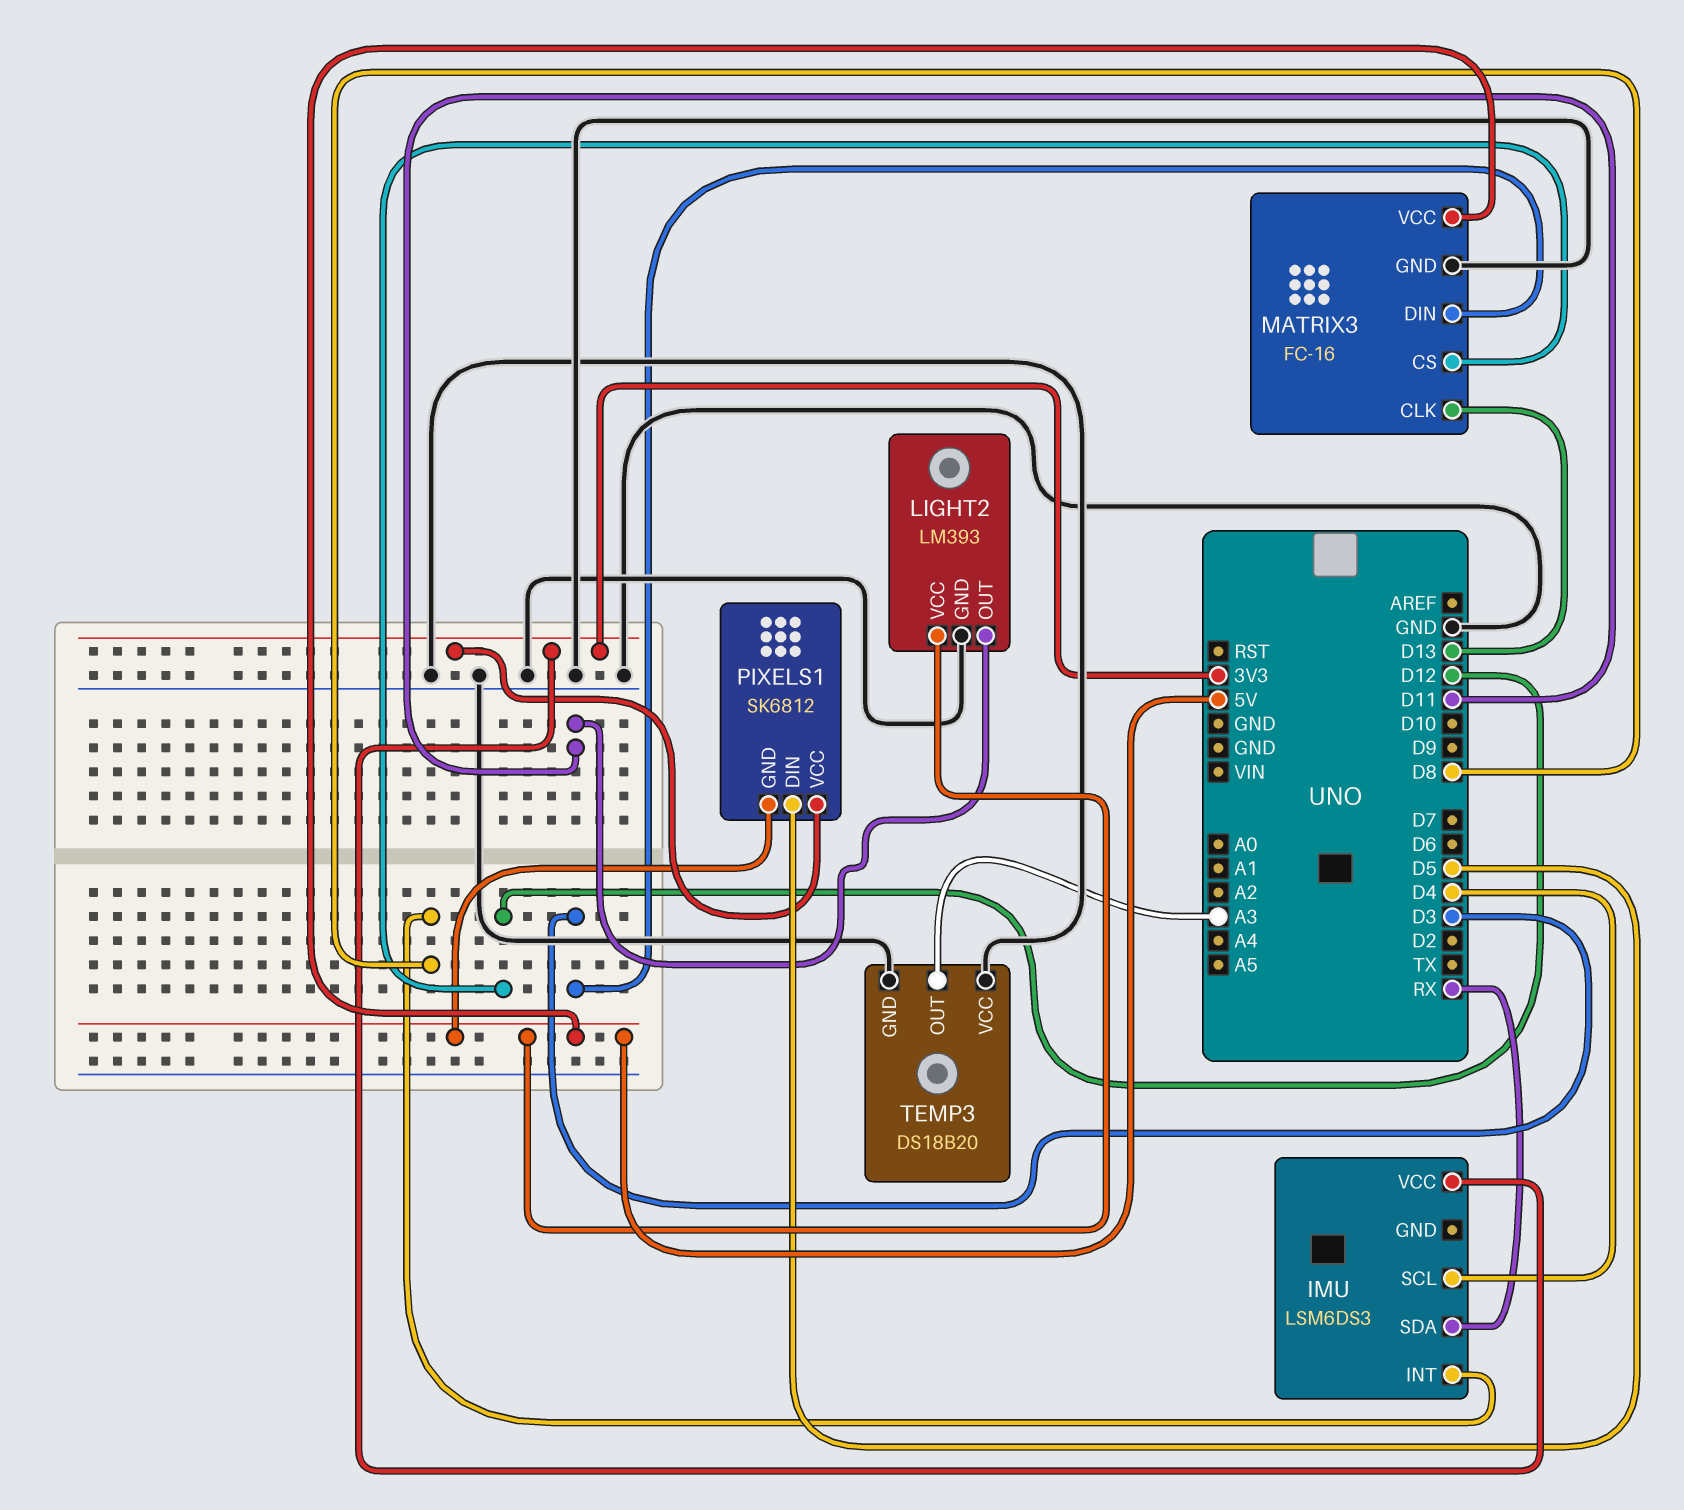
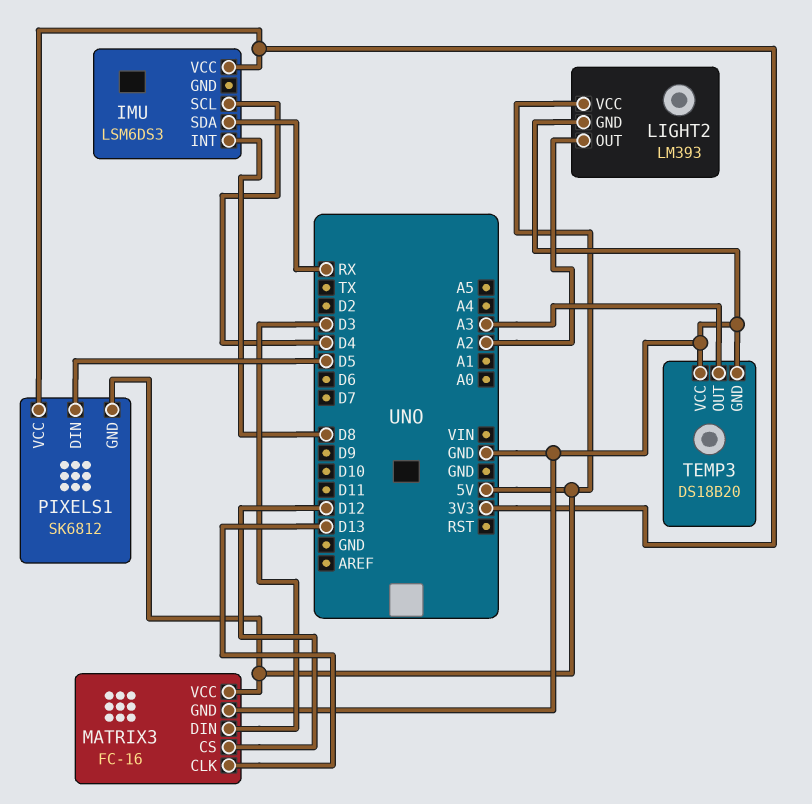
LIGHT2 pin OUT: D11 -> A2

